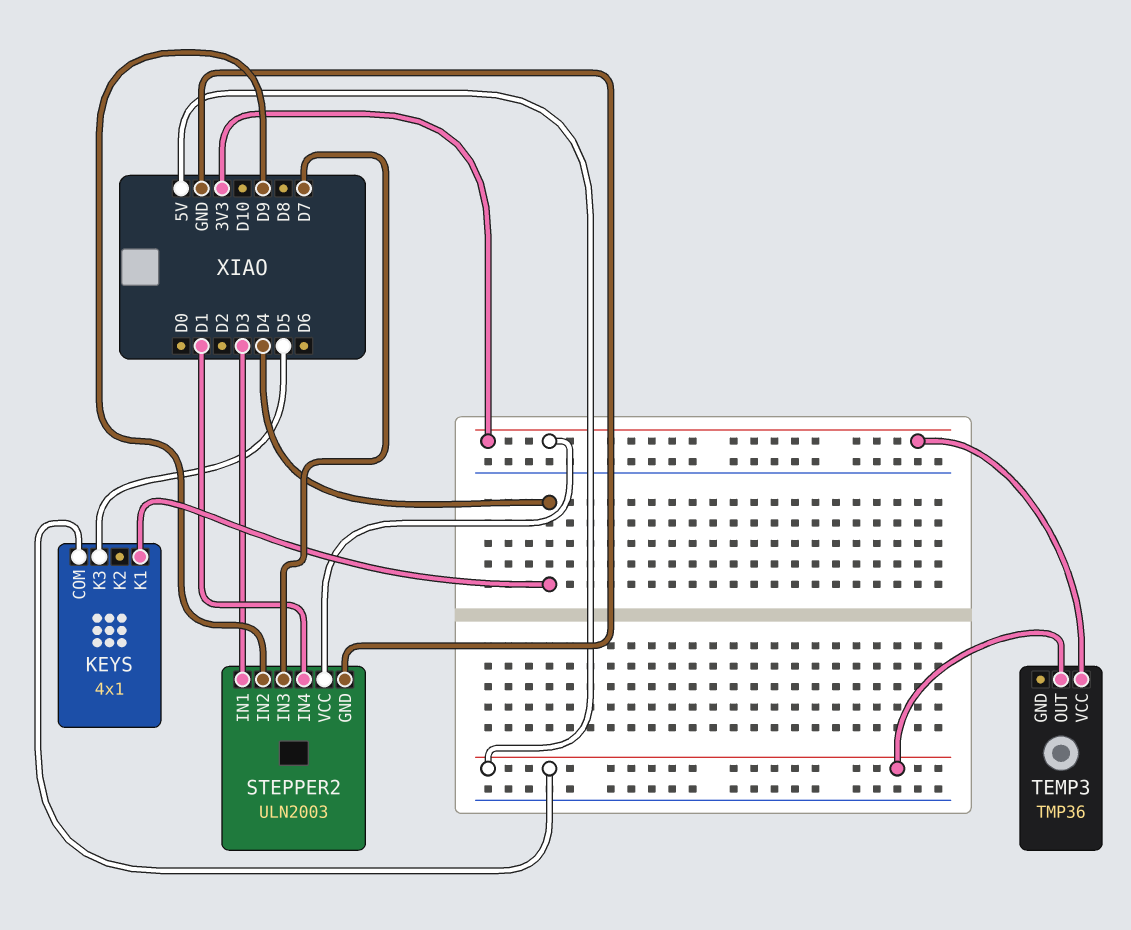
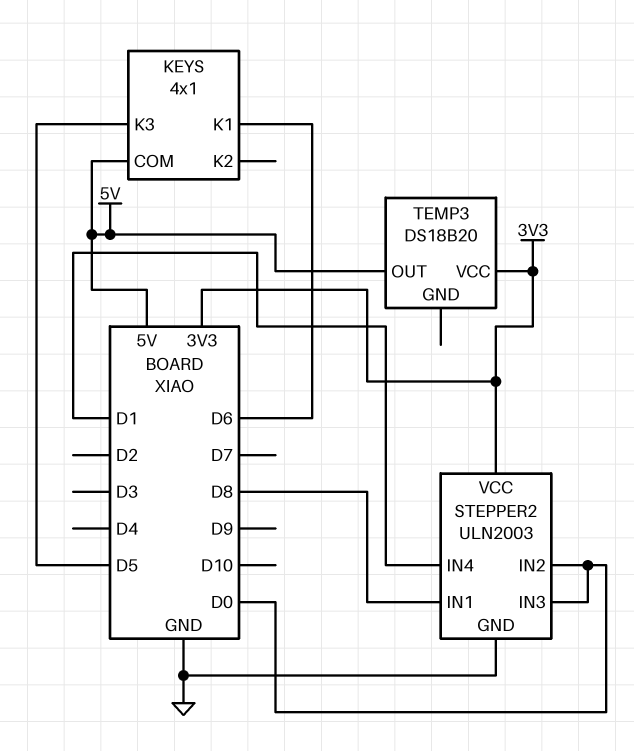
KEYS pin K1: D4 -> D6
STEPPER2 pin IN1: D3 -> D8
STEPPER2 pin IN2: D9 -> D0
STEPPER2 pin IN3: D7 -> D0
TEMP3: TMP36 -> DS18B20

